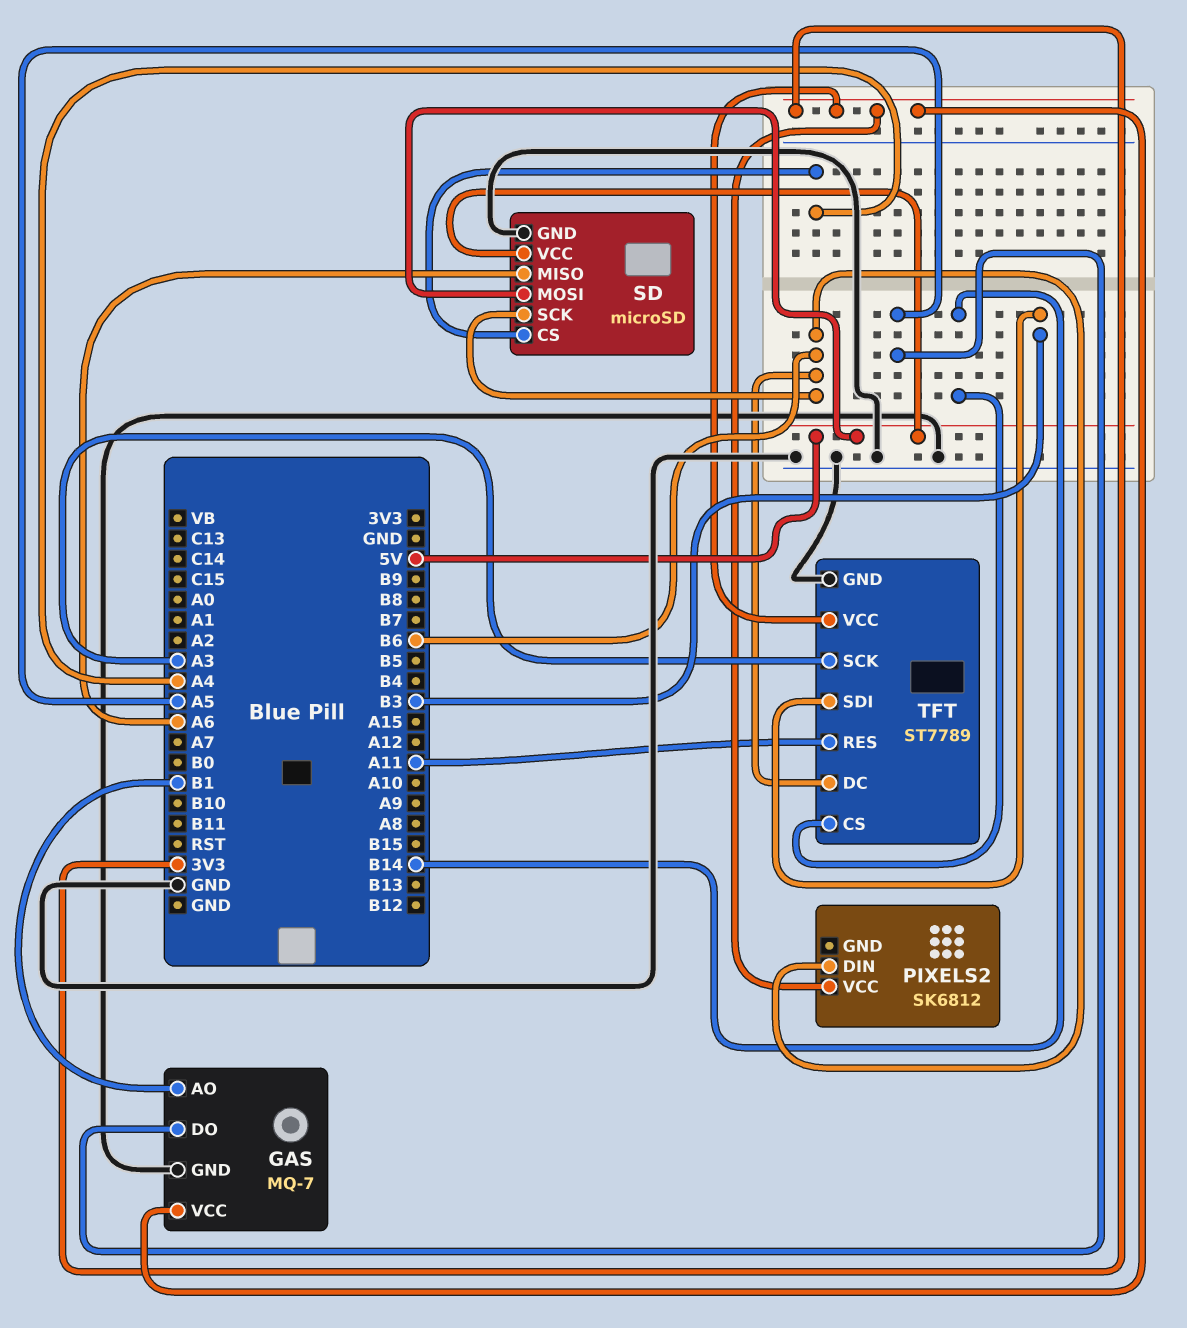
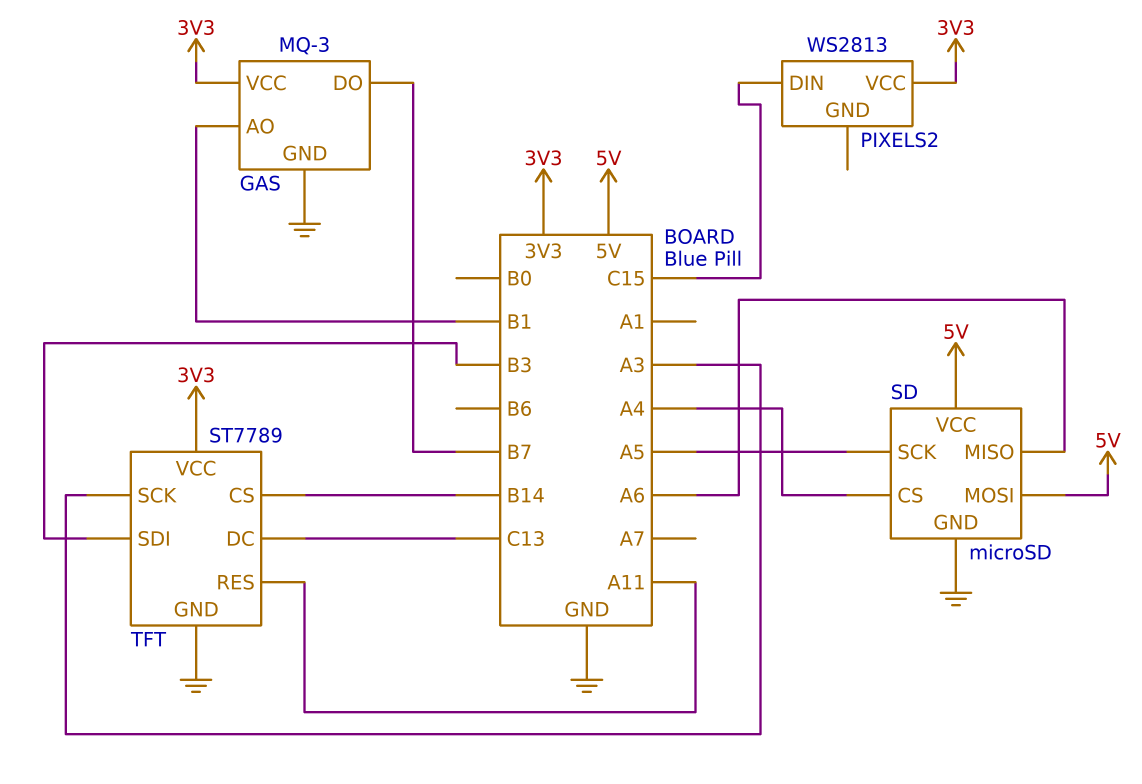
GAS: MQ-7 -> MQ-3
GAS pin DO: A5 -> B7
PIXELS2: SK6812 -> WS2813
PIXELS2 pin DIN: B6 -> C15
SD pin SCK: B6 -> A5
TFT pin DC: B6 -> C13

